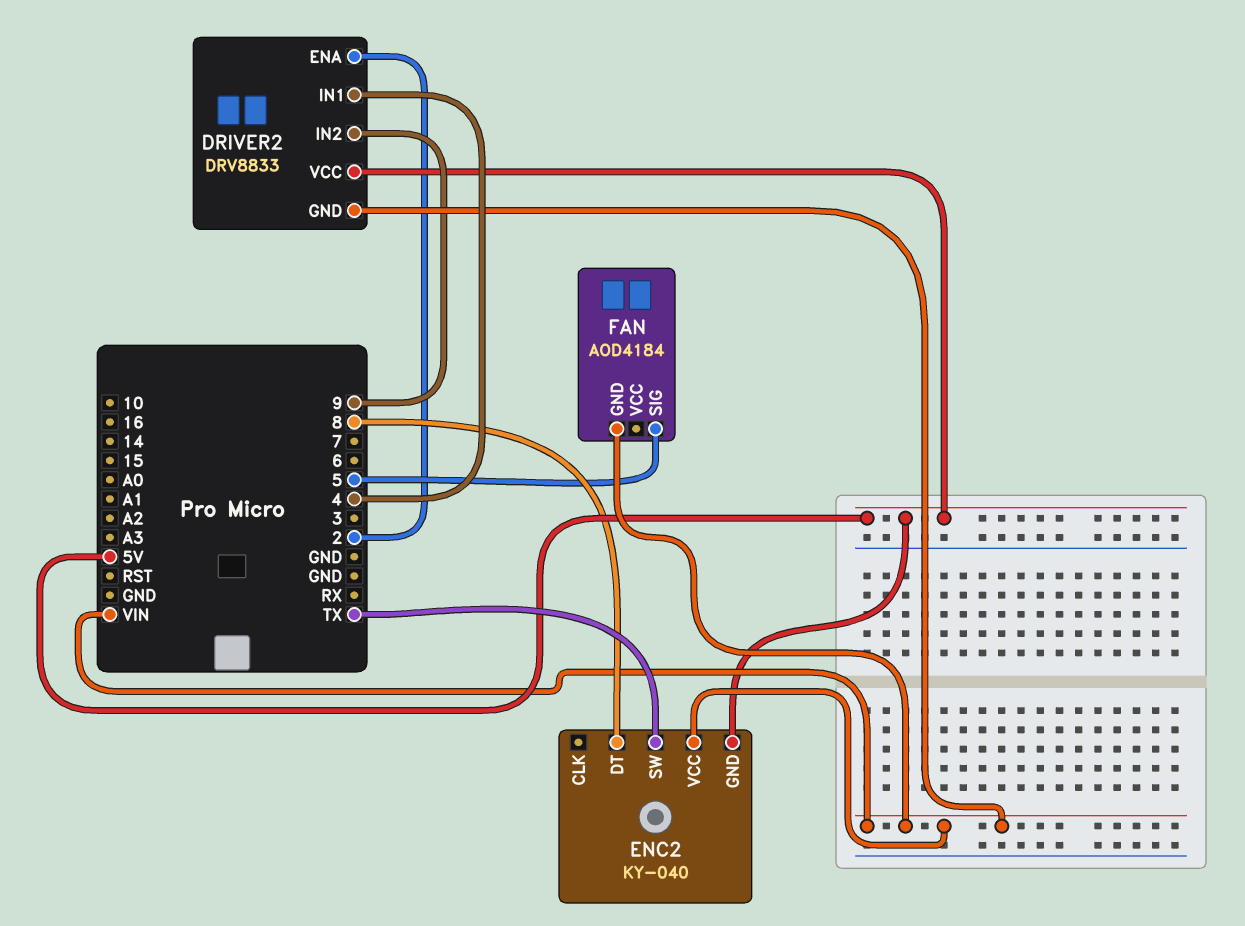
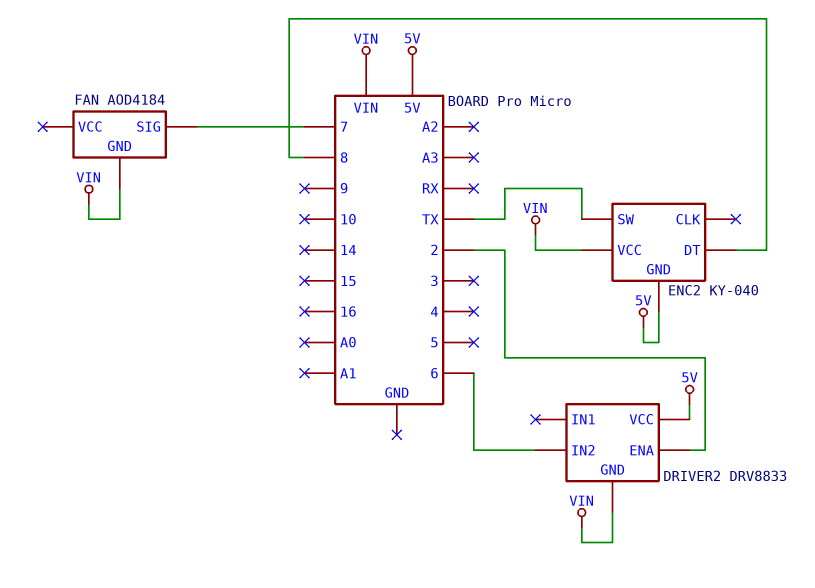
DRIVER2 pin IN1: 4 -> none
DRIVER2 pin IN2: 9 -> 6
FAN pin SIG: 5 -> 7

